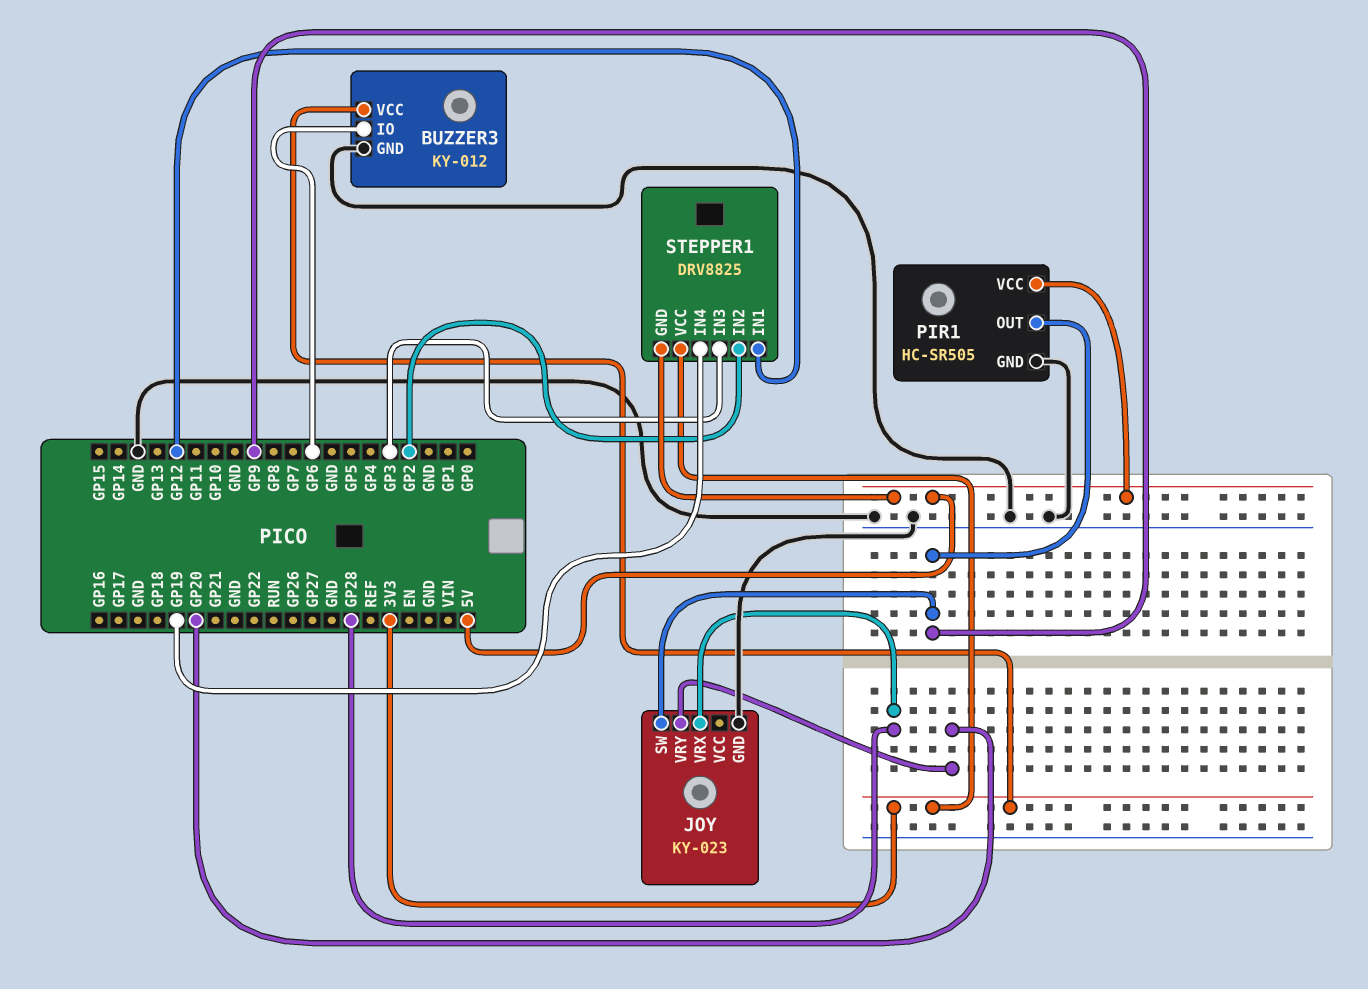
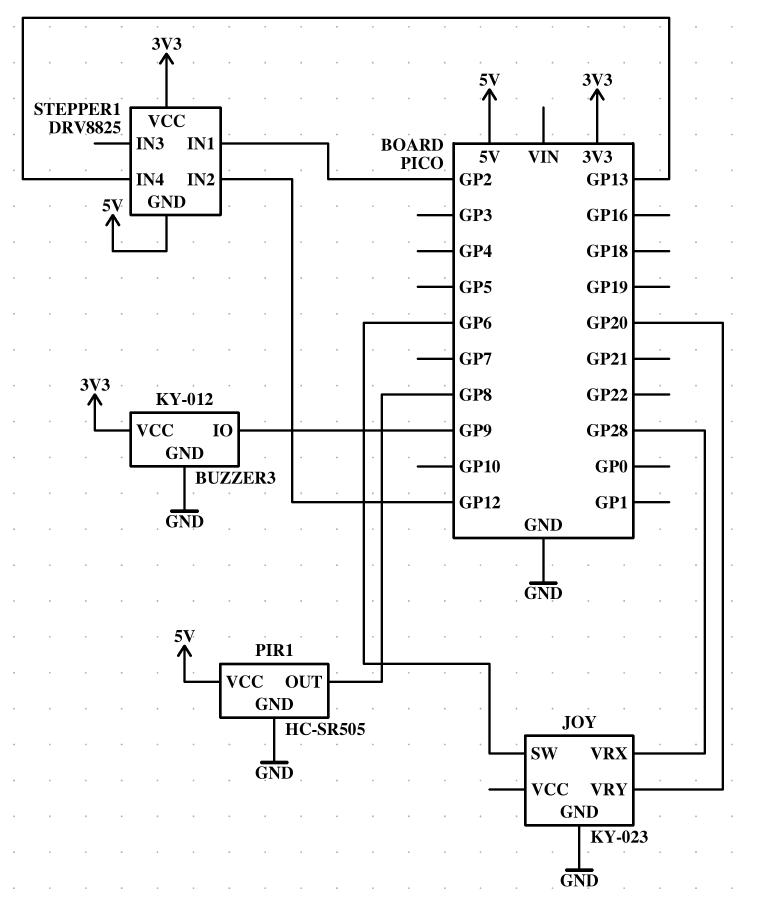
BUZZER3 pin IO: GP6 -> GP9
JOY pin SW: GP9 -> GP6
PIR1 pin OUT: GP9 -> GP8
STEPPER1 pin IN1: GP12 -> GP2
STEPPER1 pin IN2: GP2 -> GP12
STEPPER1 pin IN3: GP3 -> none
STEPPER1 pin IN4: GP19 -> GP13

